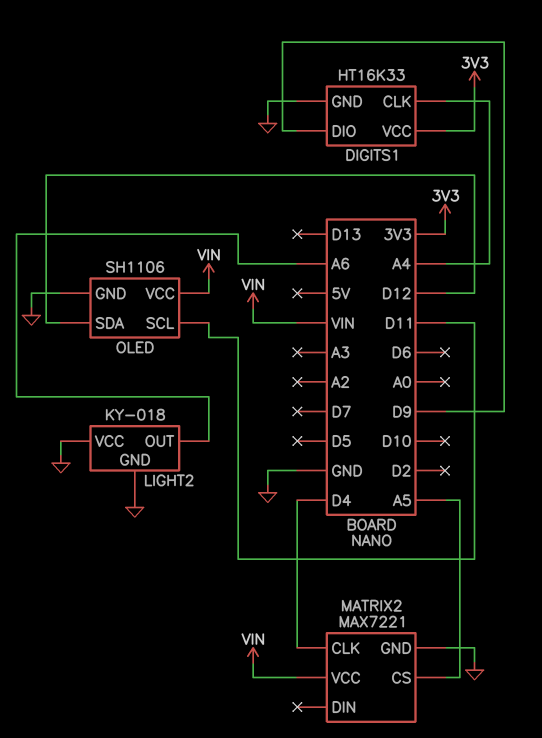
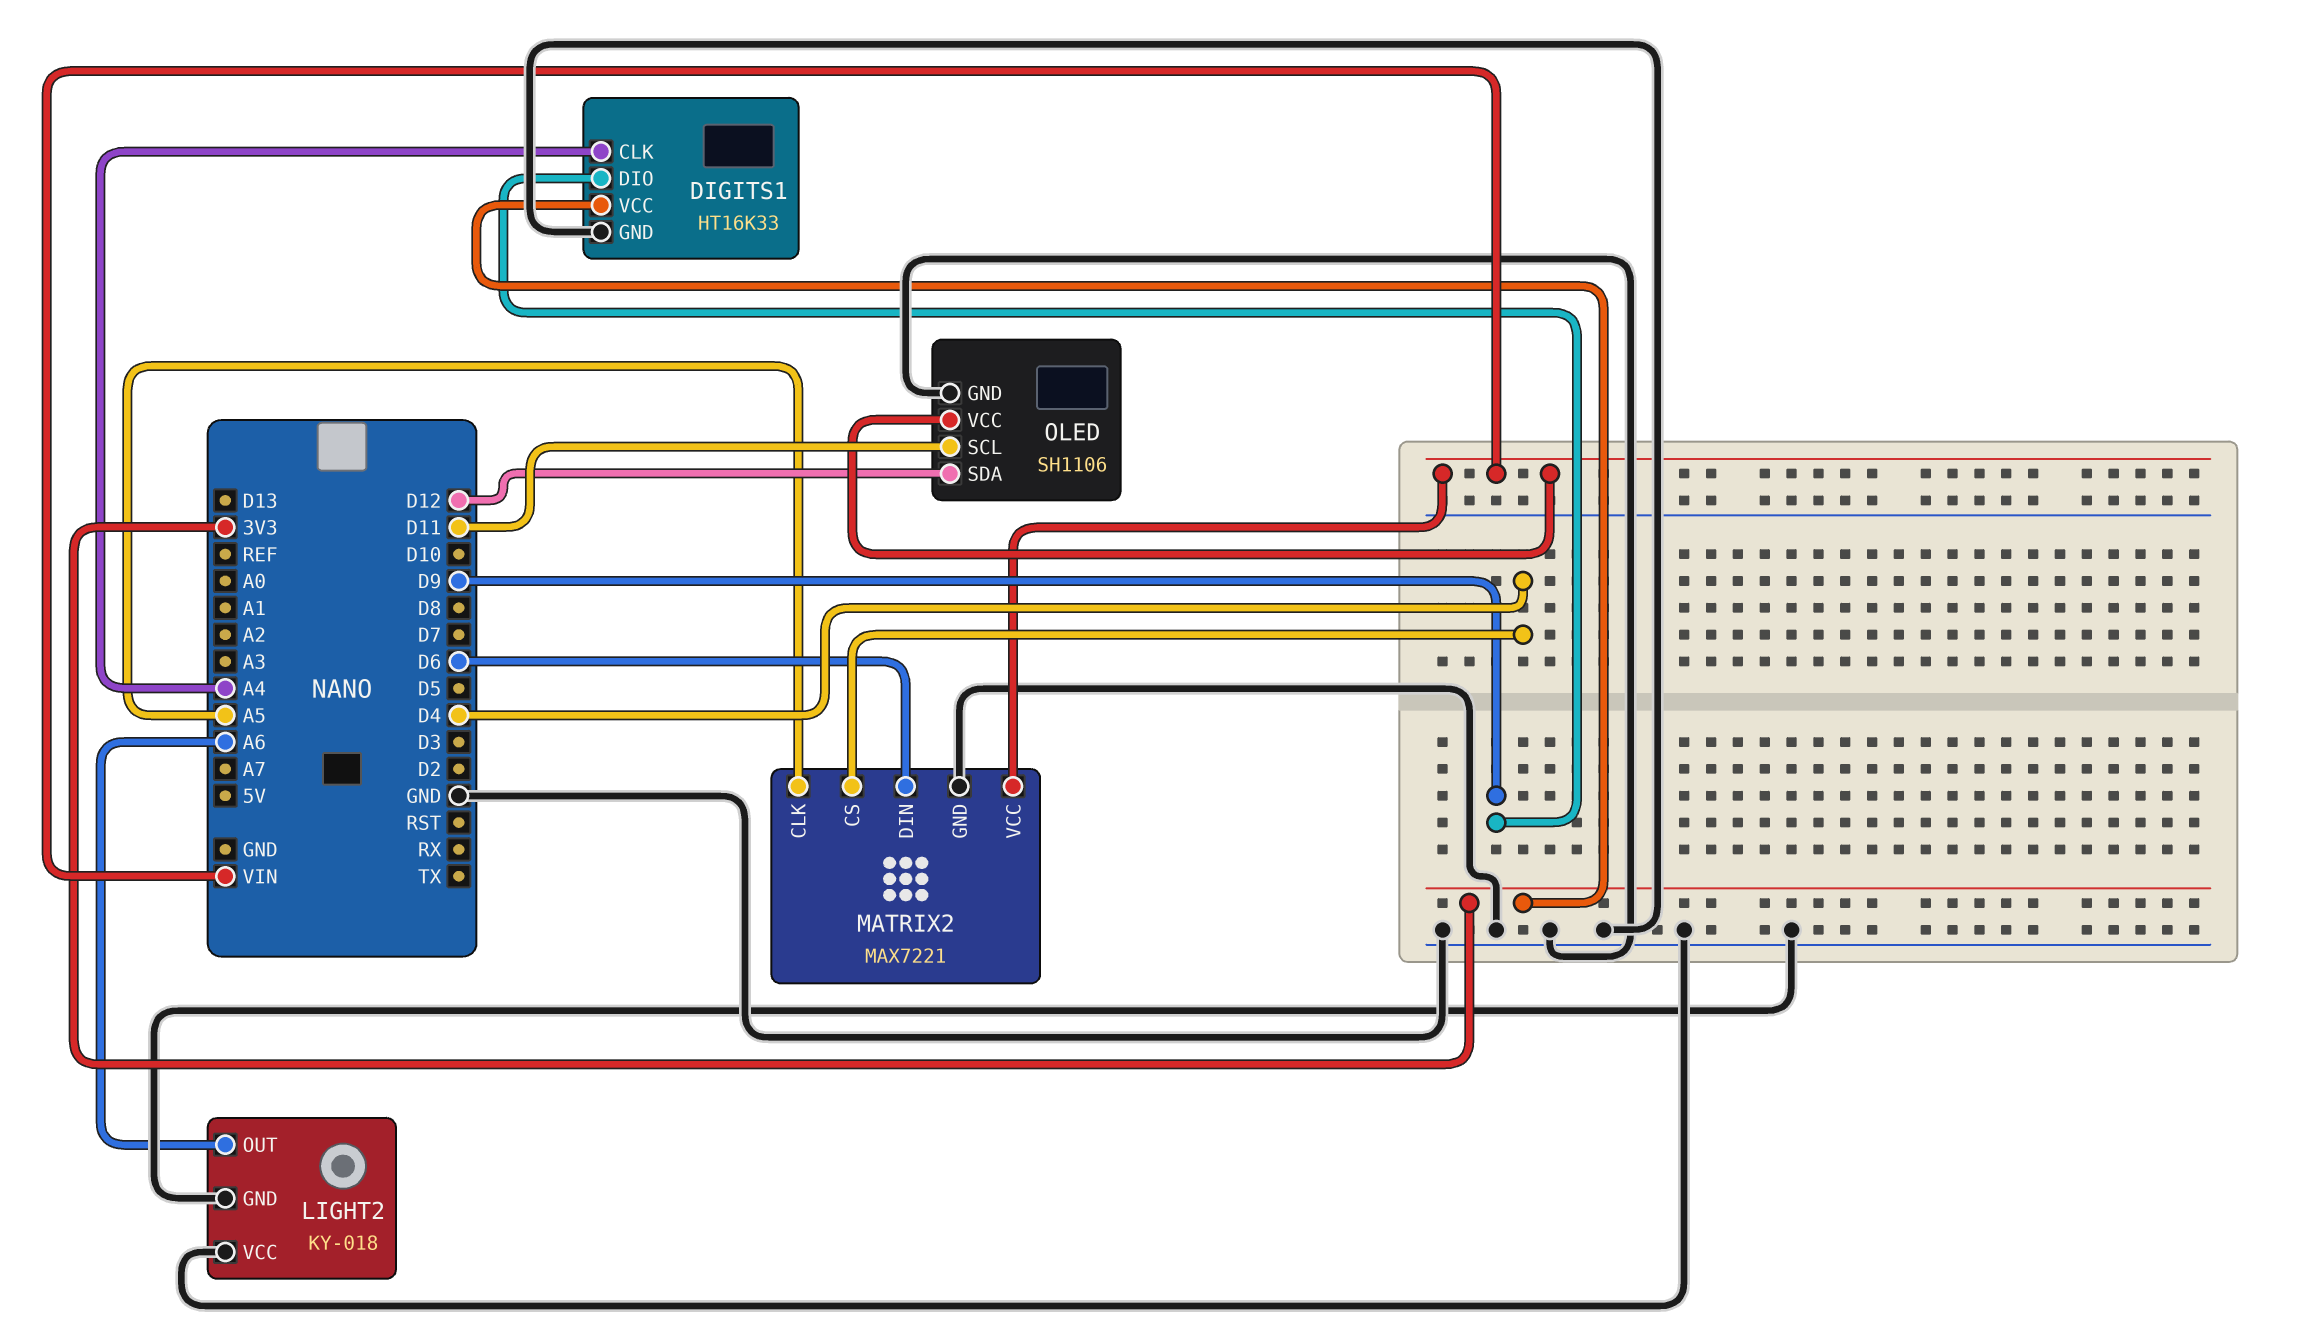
MATRIX2 pin CLK: D4 -> A5
MATRIX2 pin CS: A5 -> D4
MATRIX2 pin DIN: none -> D6

